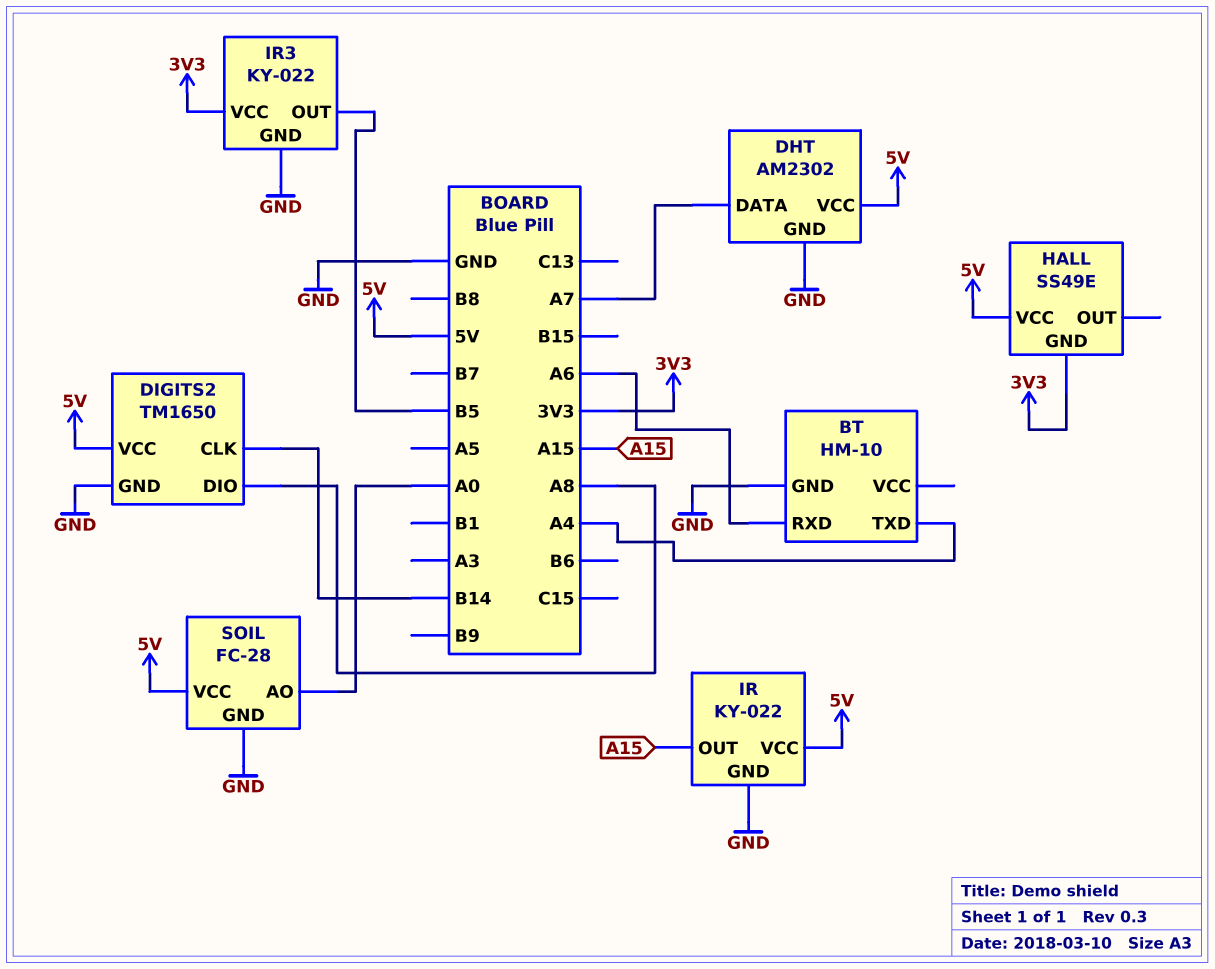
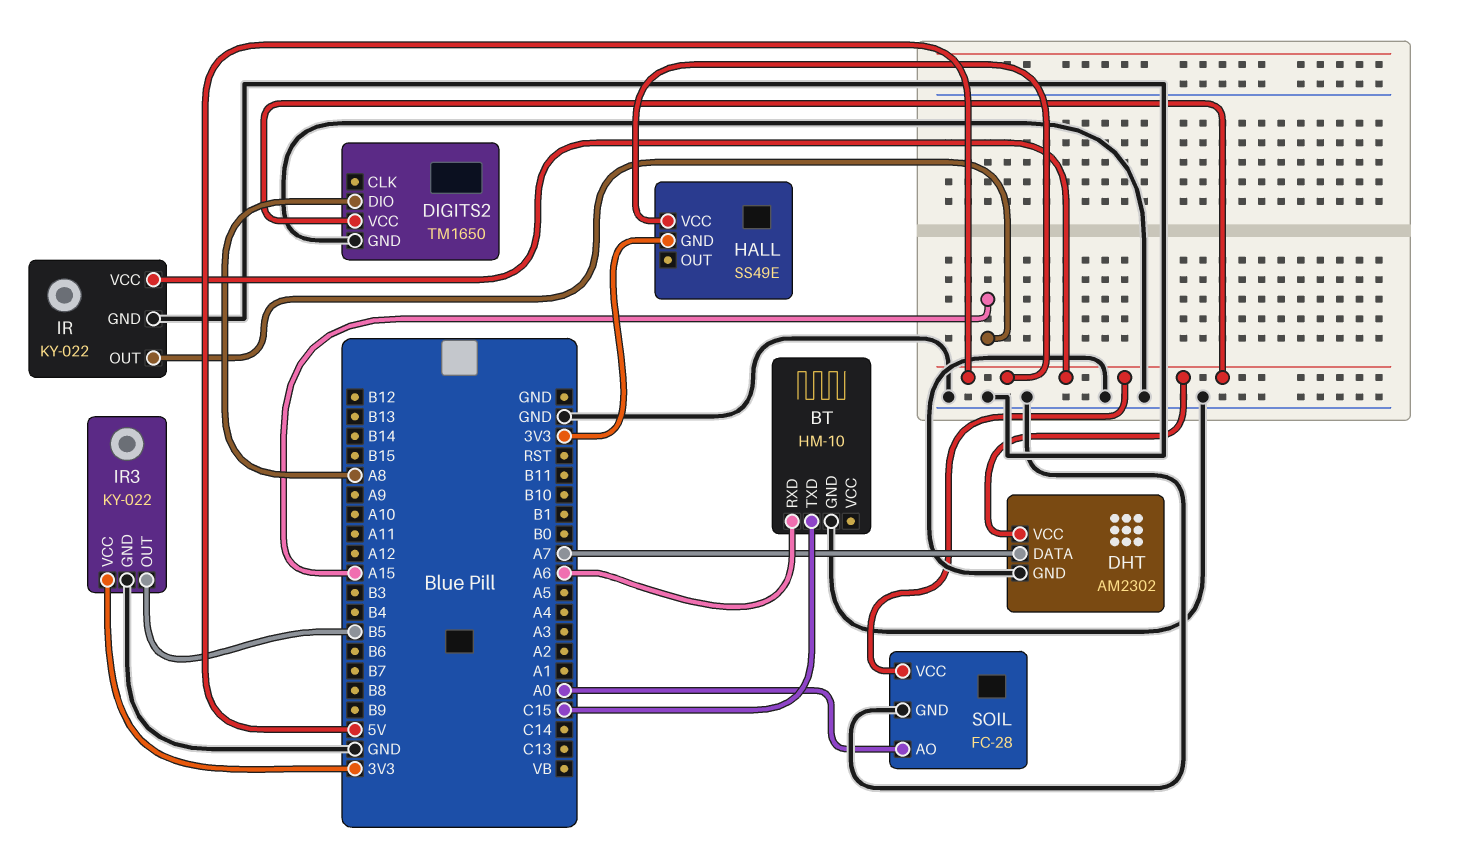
BT pin TXD: A4 -> C15
DIGITS2 pin CLK: B14 -> none

